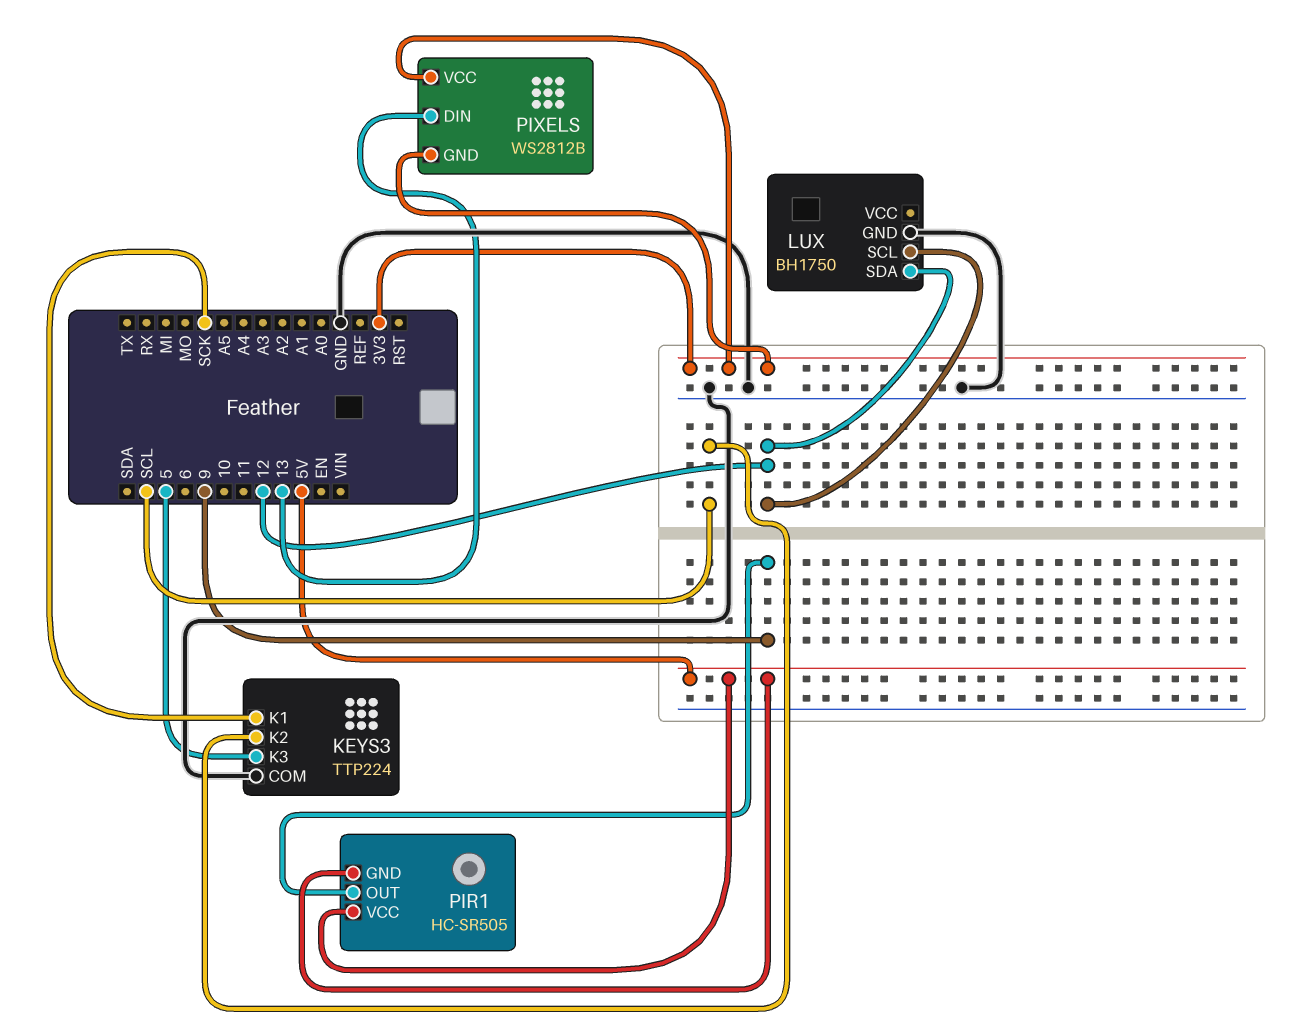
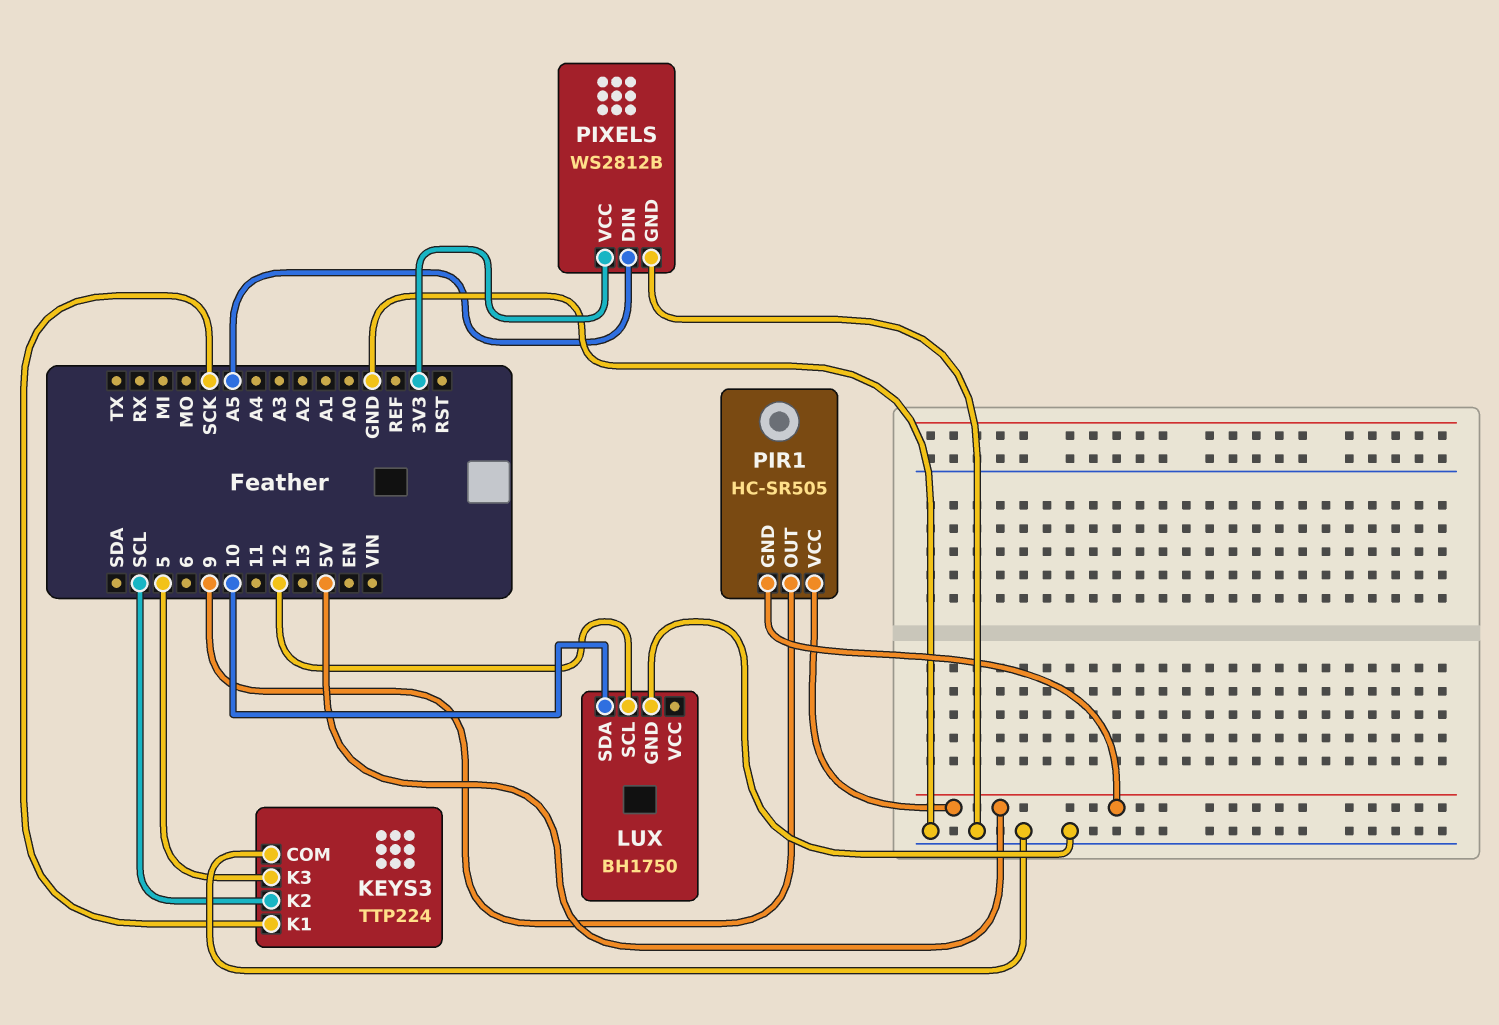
LUX pin SDA: 12 -> 10
PIXELS pin DIN: 13 -> A5
PIXELS pin GND: 3V3 -> GND

